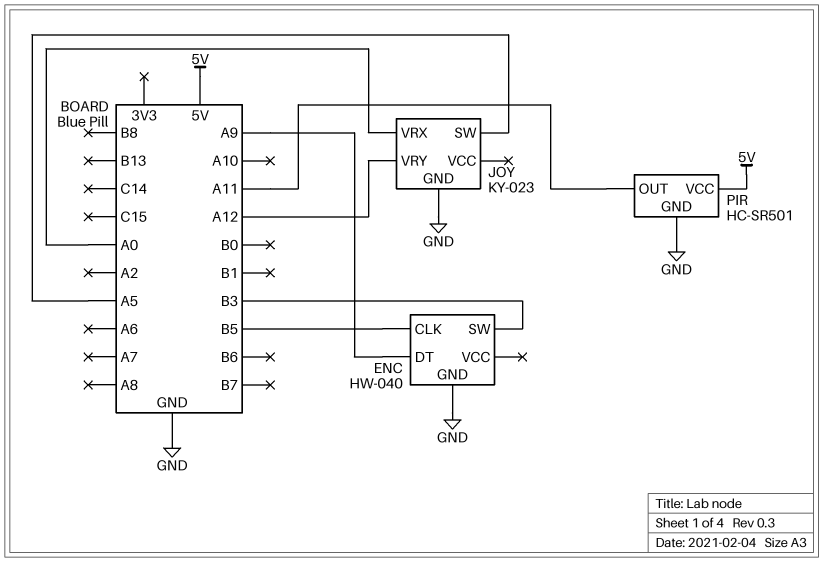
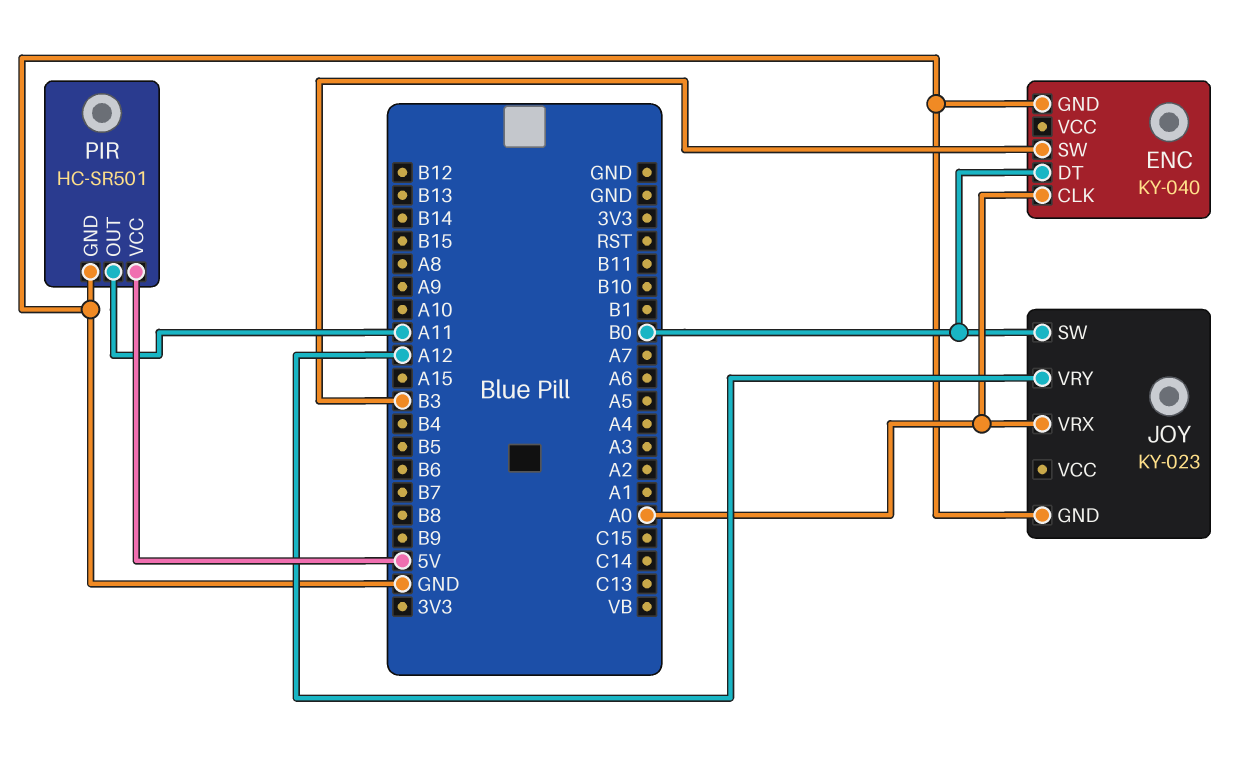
ENC: HW-040 -> KY-040
ENC pin CLK: B5 -> A0
ENC pin DT: A9 -> B0
JOY pin SW: A5 -> B0

